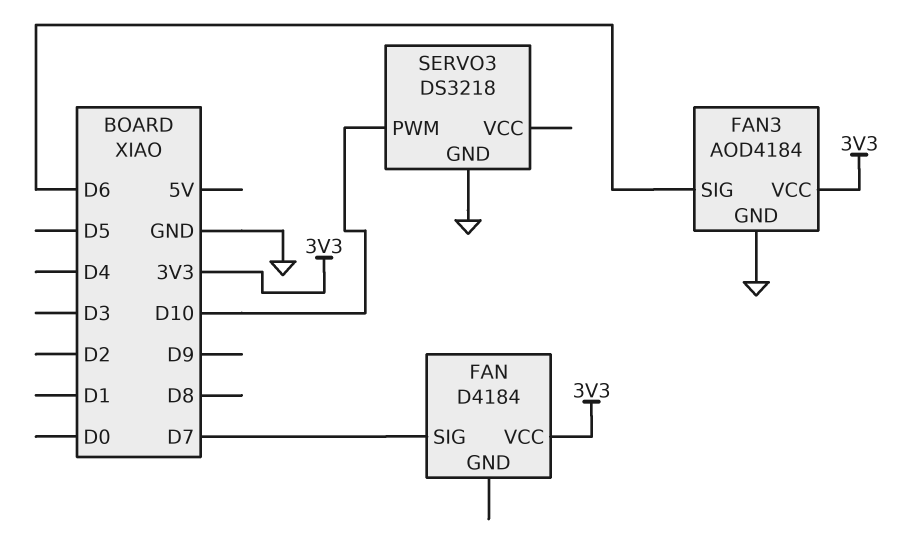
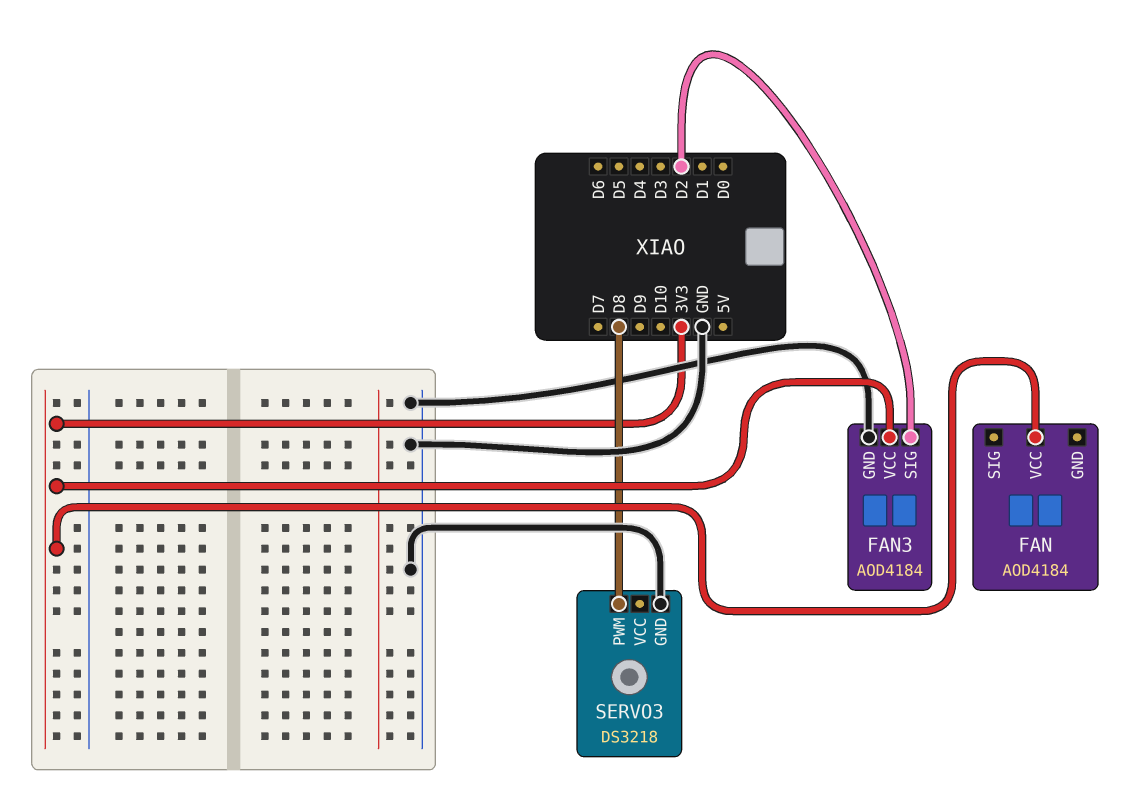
FAN: D4184 -> AOD4184
FAN pin SIG: D7 -> none
FAN3 pin SIG: D6 -> D2
SERVO3 pin PWM: D10 -> D8

